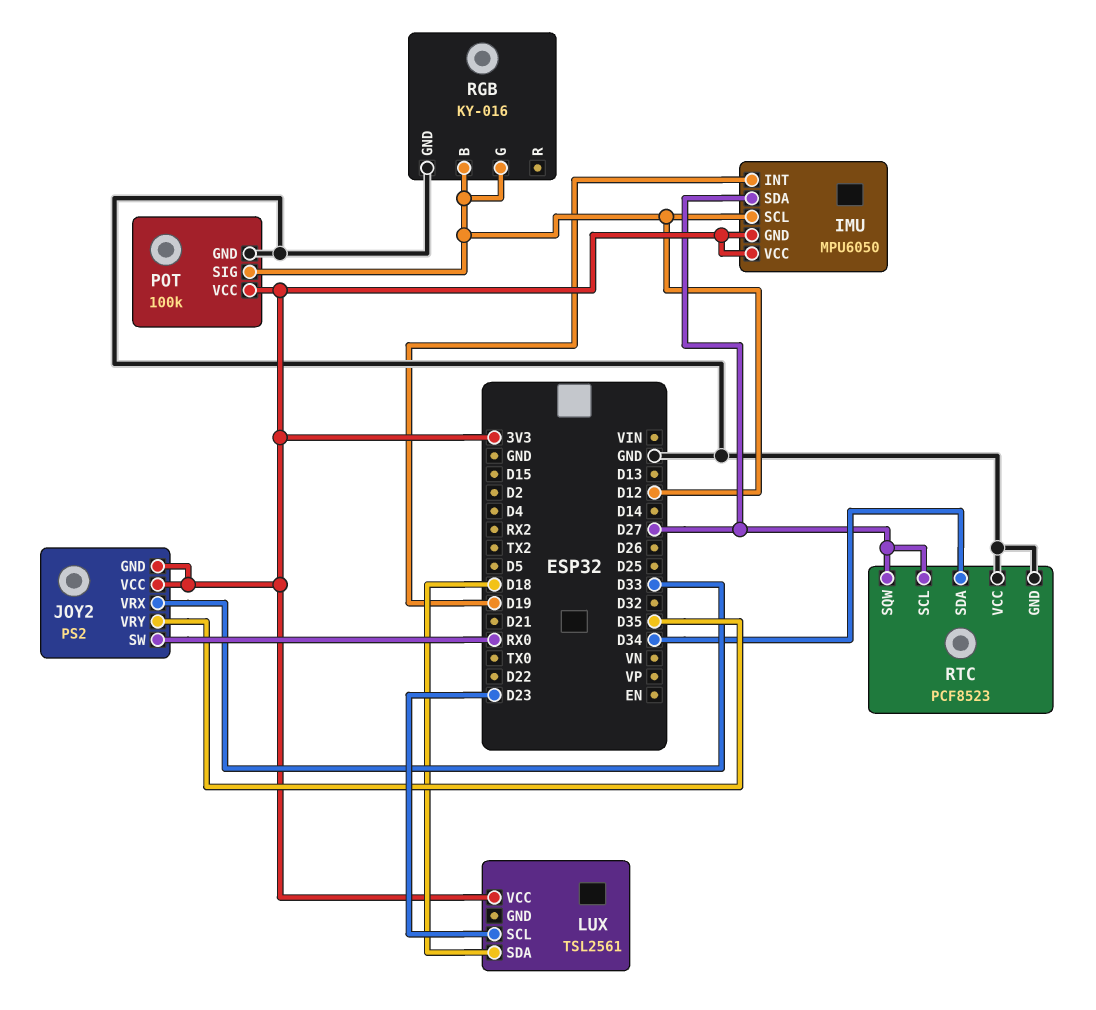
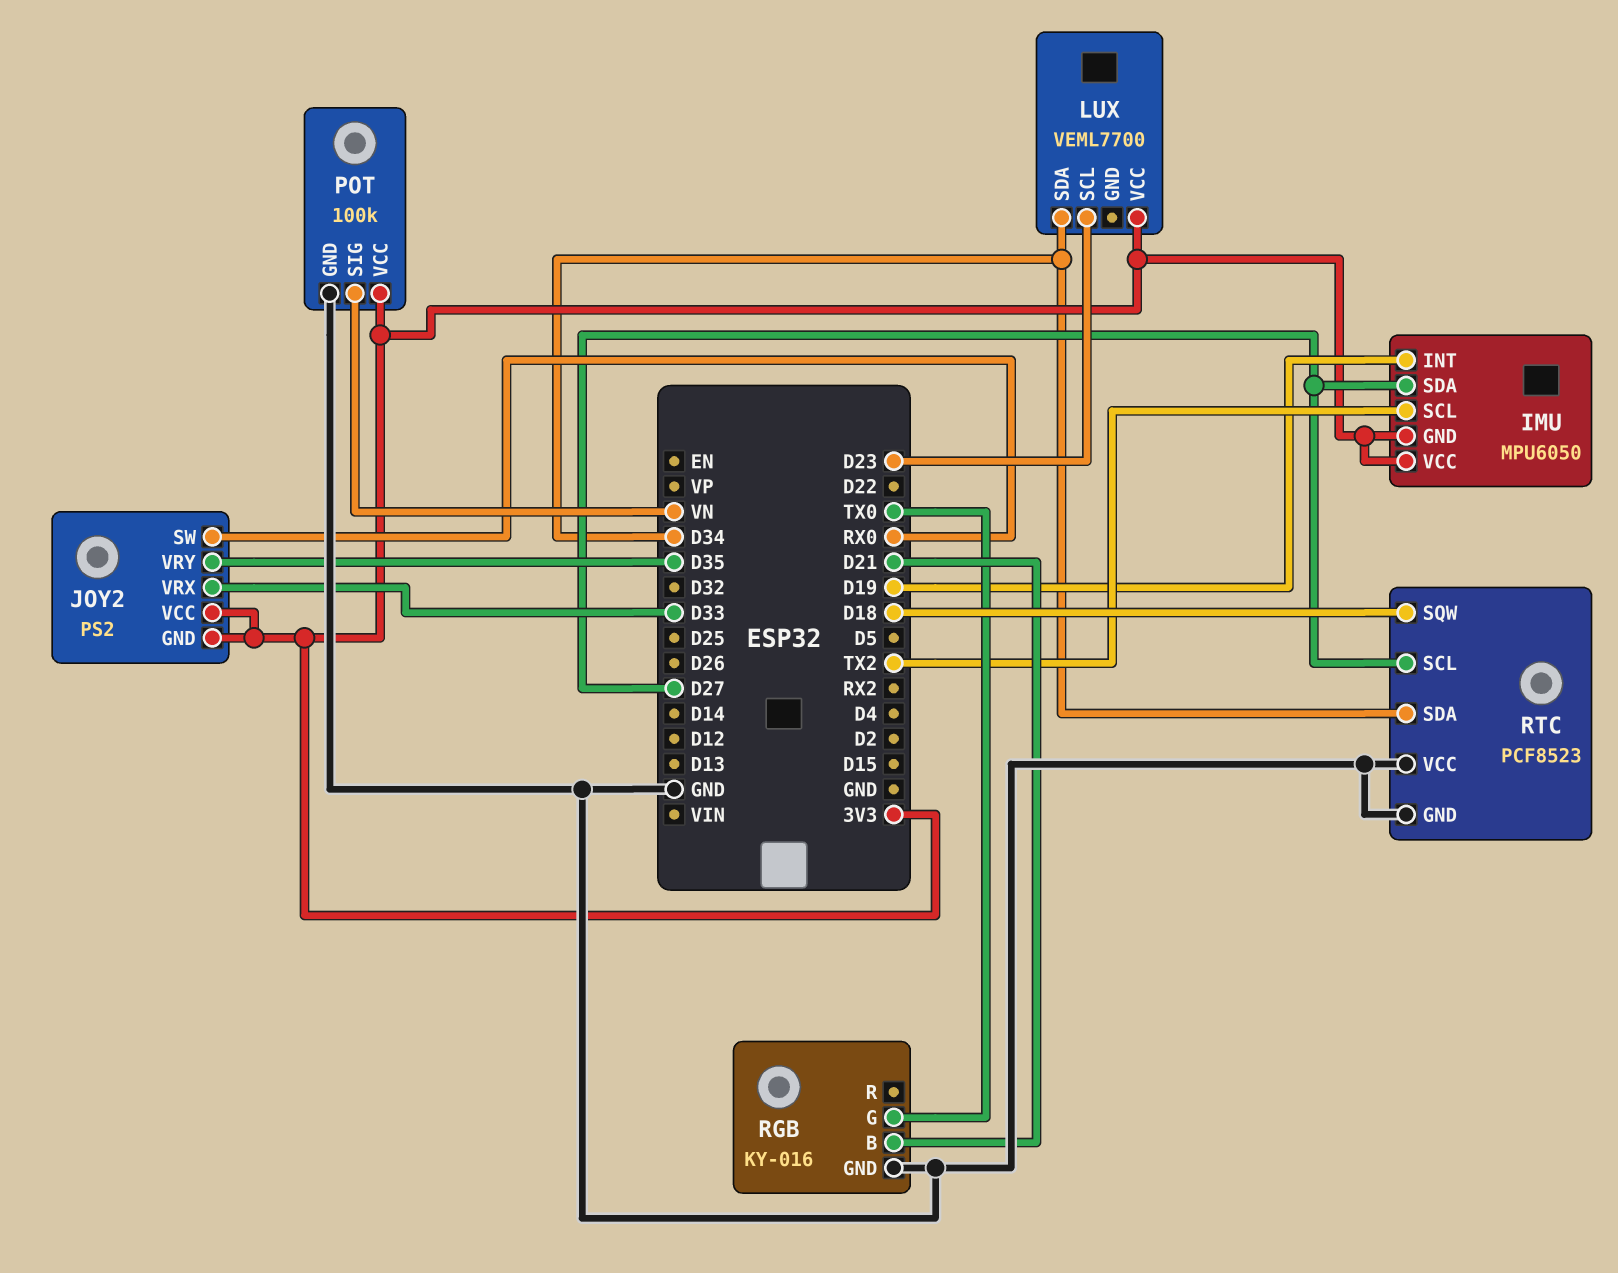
IMU pin SCL: D12 -> TX2
LUX: TSL2561 -> VEML7700
LUX pin SDA: D18 -> D34
POT pin SIG: D12 -> VN
RGB pin B: D12 -> D21
RGB pin G: D12 -> TX0
RTC pin SQW: D27 -> D18

